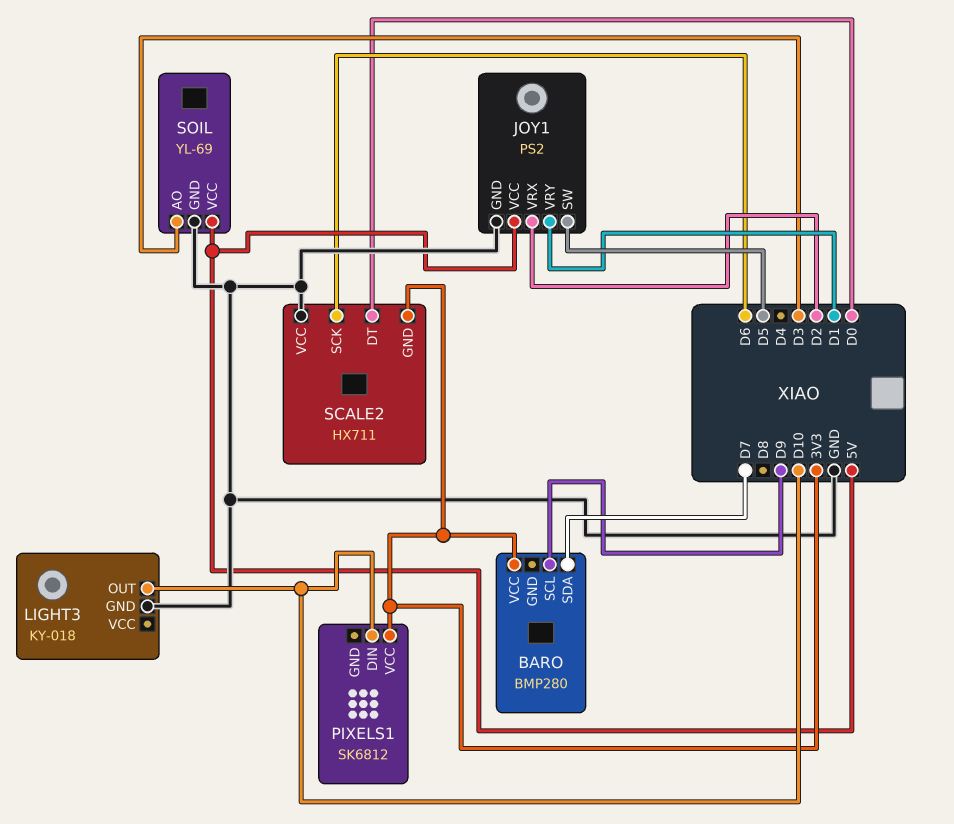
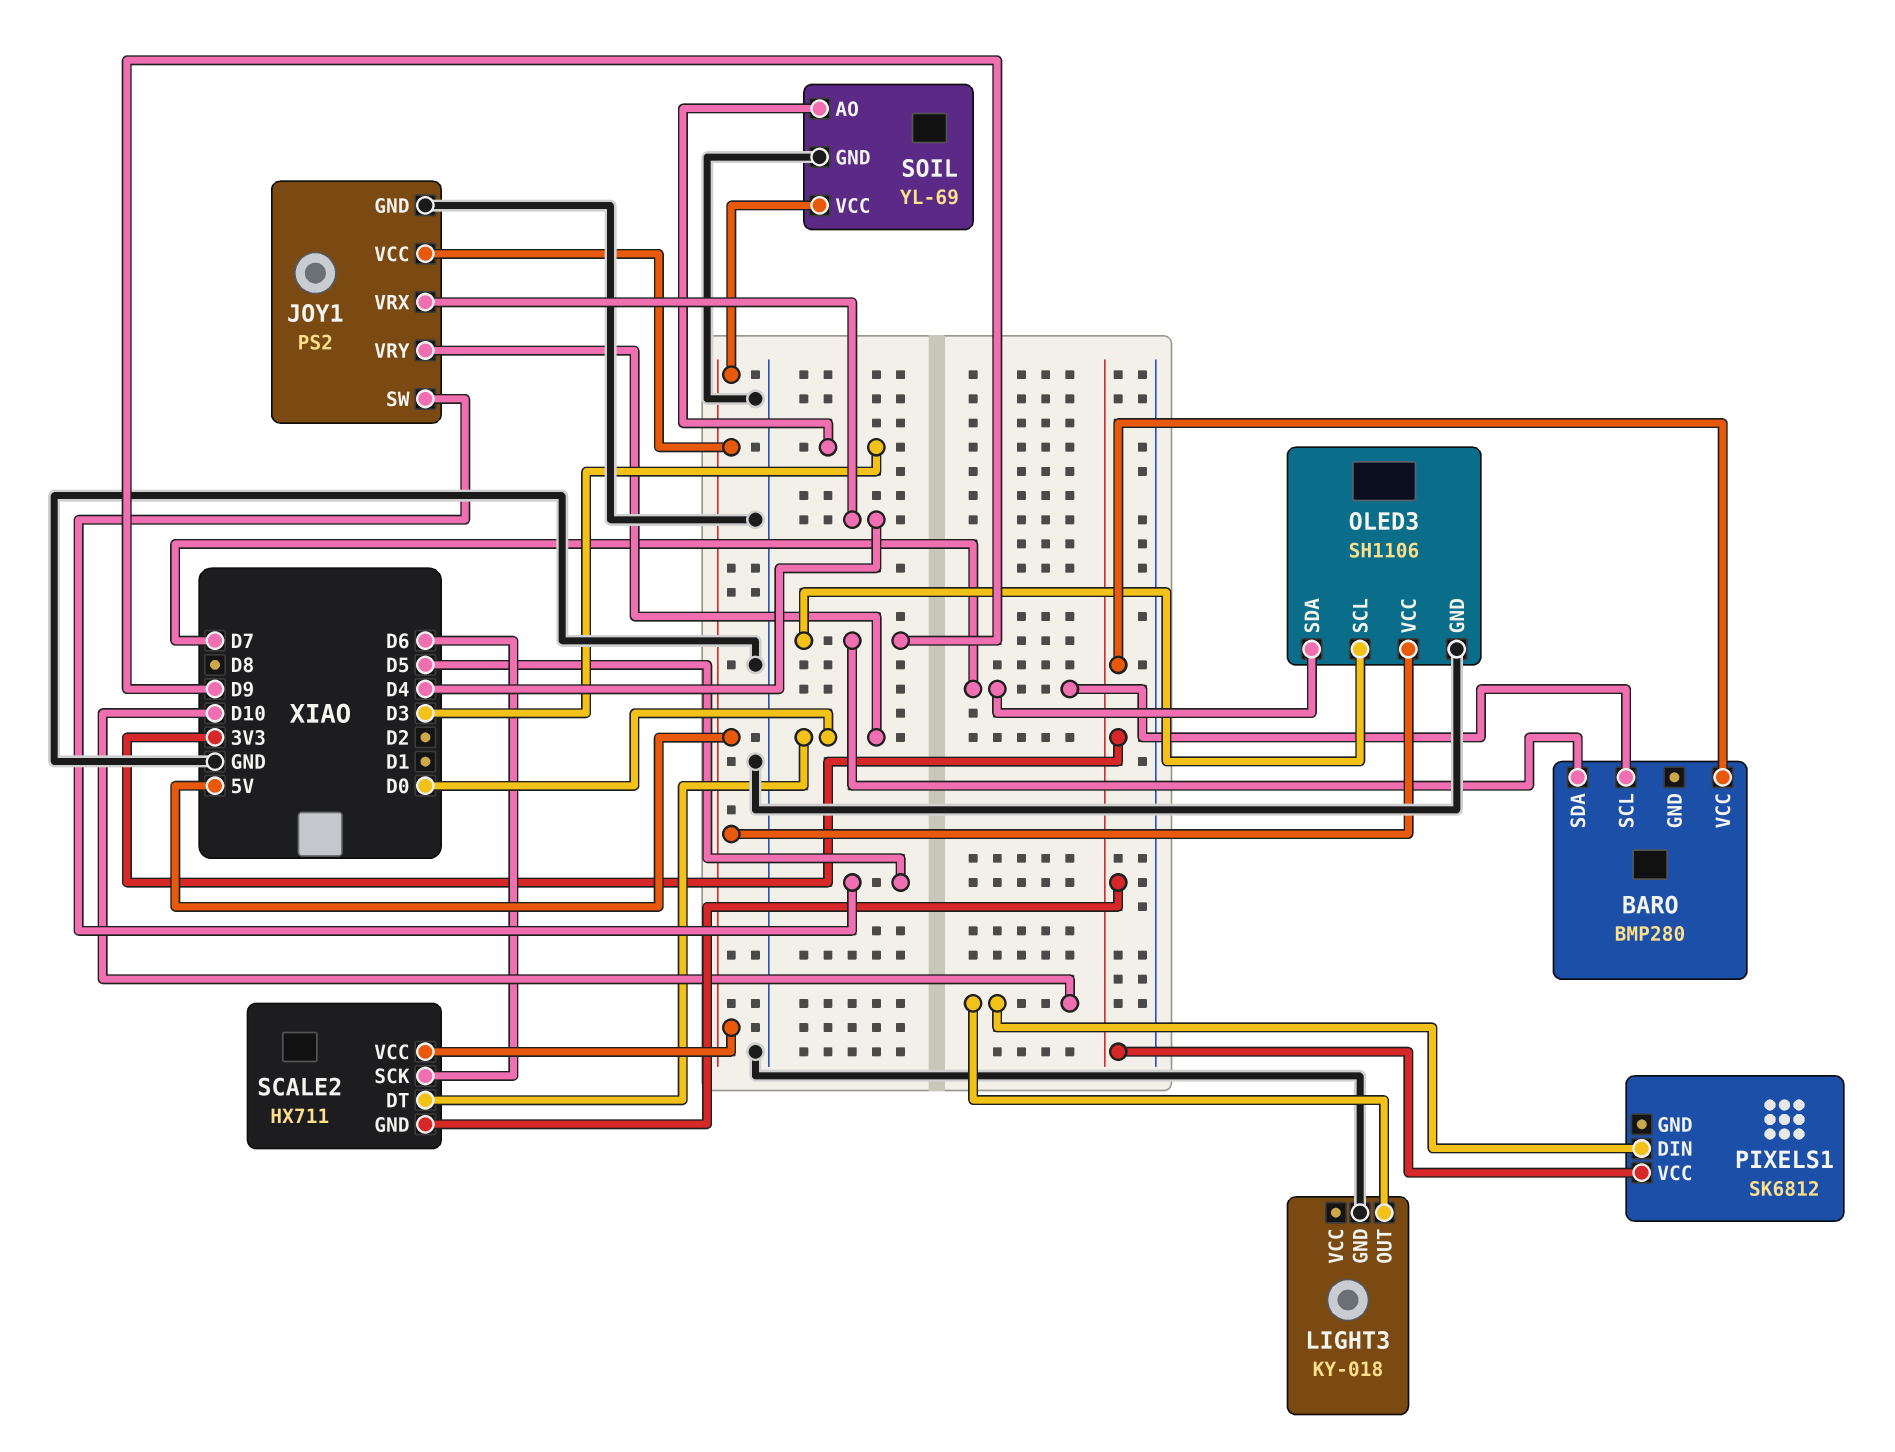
BARO pin SCL: D9 -> D7
BARO pin SDA: D7 -> D9
JOY1 pin VRX: D2 -> D4
JOY1 pin VRY: D1 -> D0
OLED3: none -> SH1106
OLED3 pin GND: none -> GND
OLED3 pin SCL: none -> D9
OLED3 pin SDA: none -> D7
OLED3 pin VCC: none -> 5V
SCALE2 pin VCC: GND -> 5V

